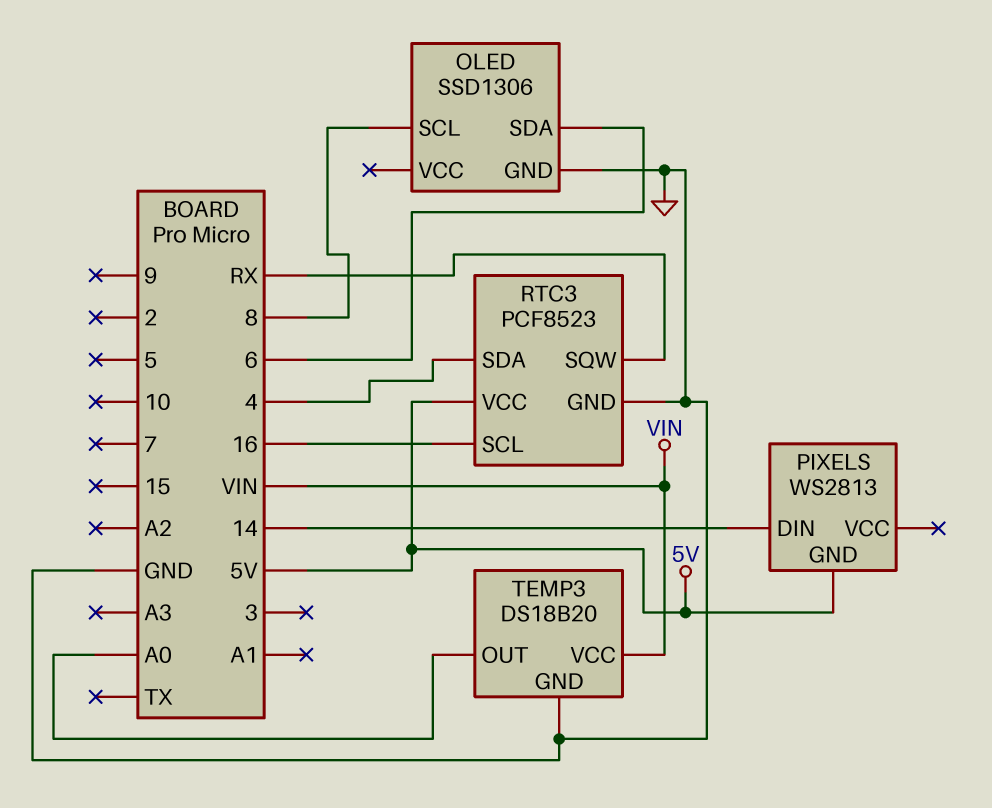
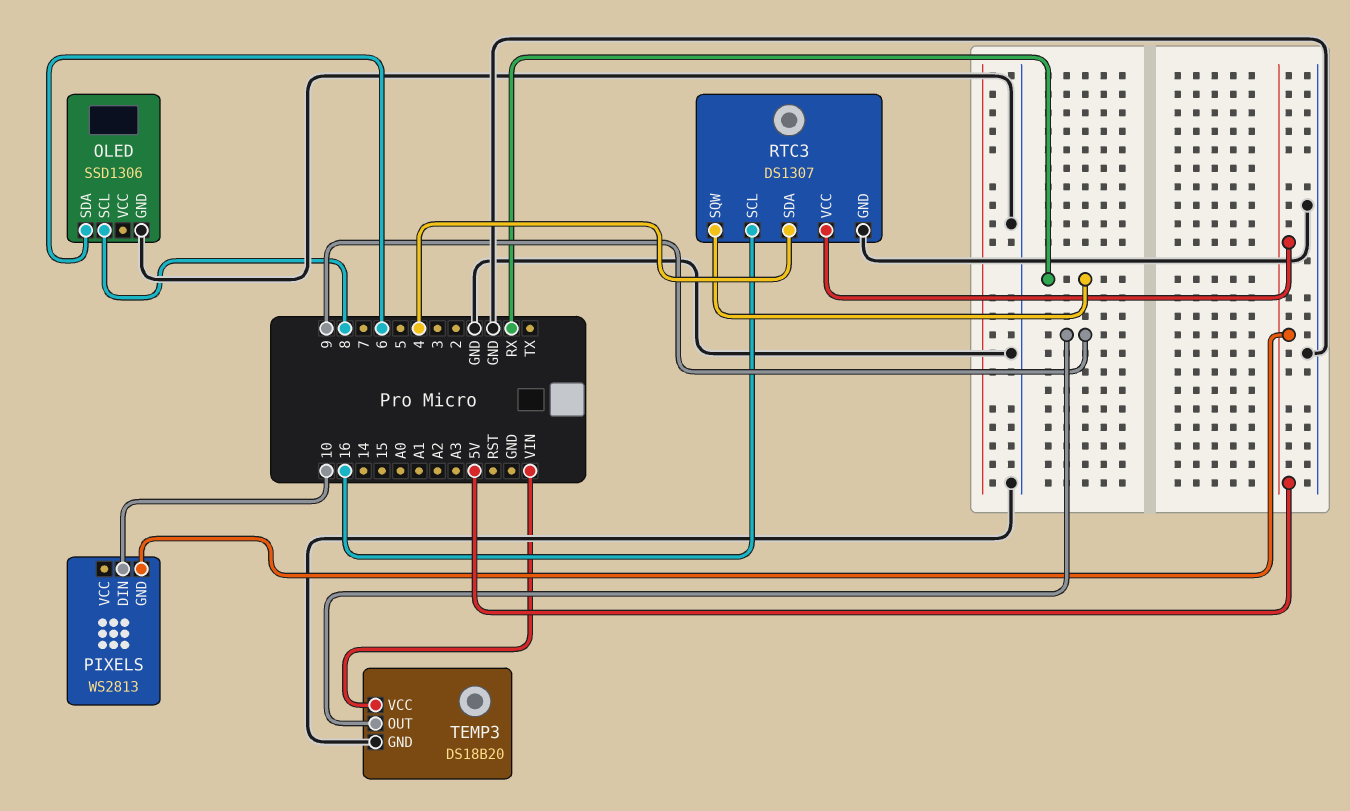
PIXELS pin DIN: 14 -> 10
RTC3: PCF8523 -> DS1307
TEMP3 pin OUT: A0 -> 9

